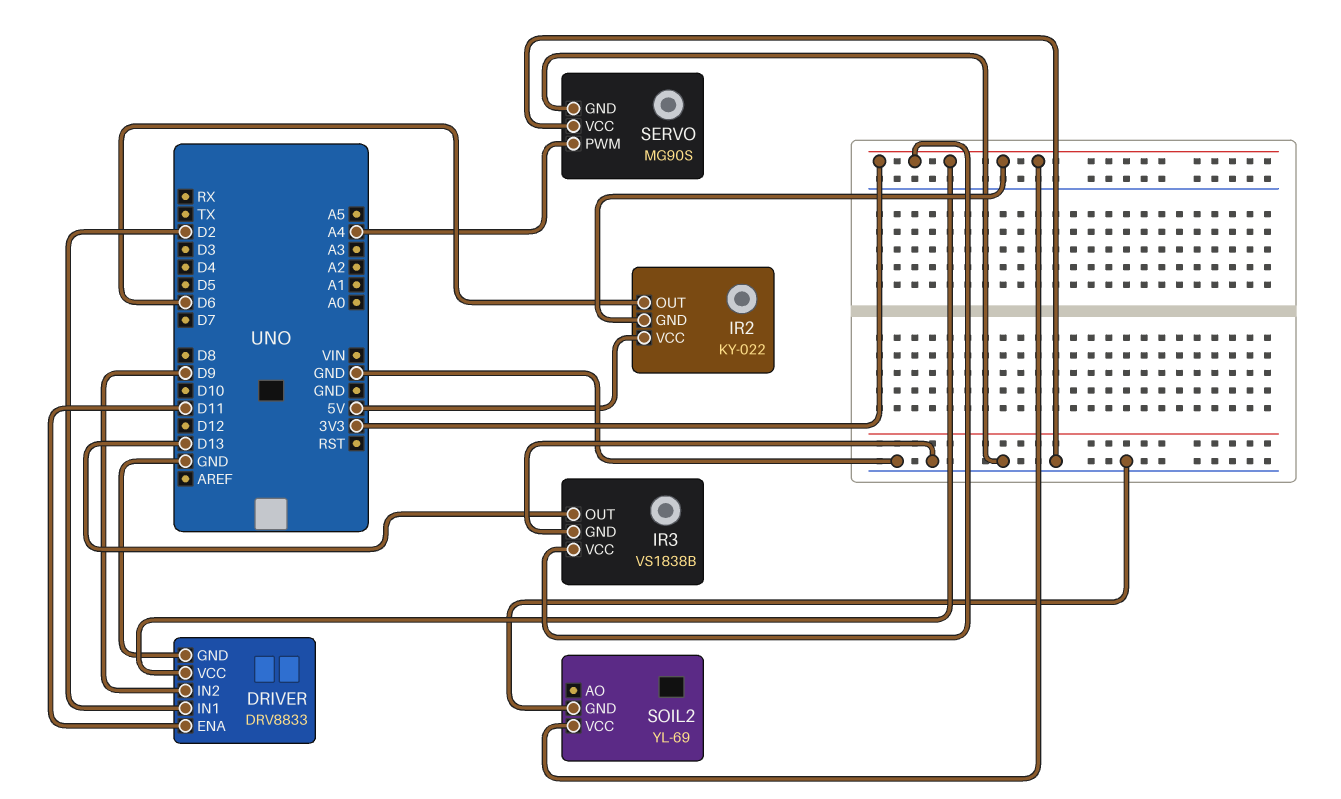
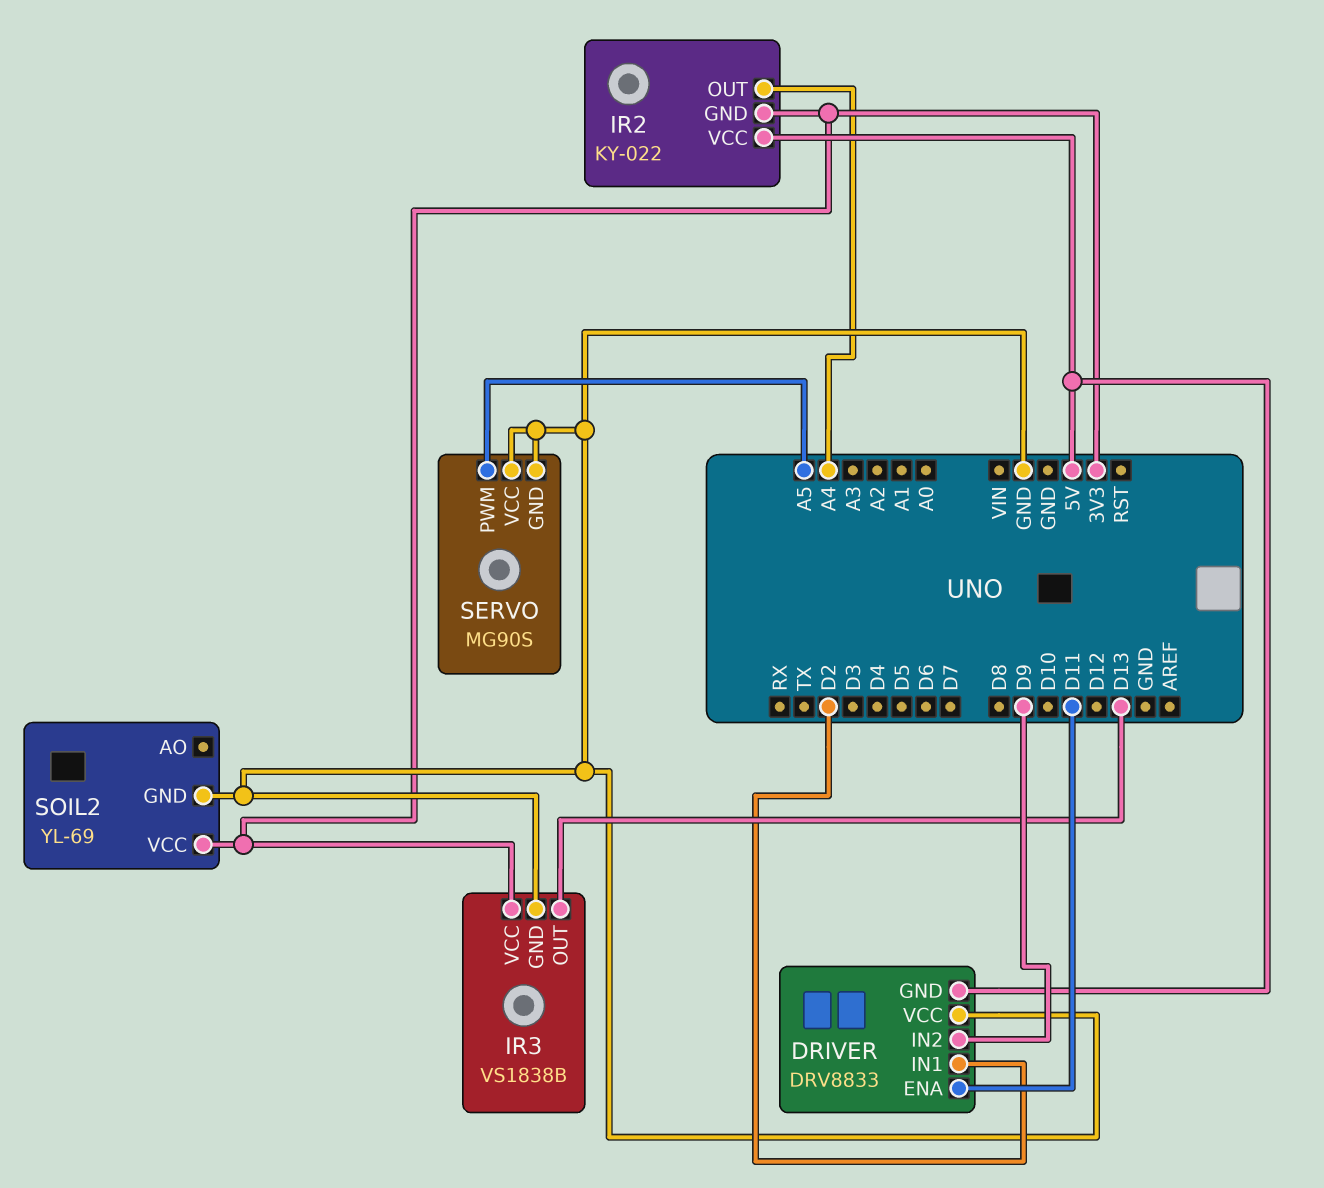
DRIVER pin GND: GND -> 5V
DRIVER pin VCC: 3V3 -> GND
IR2 pin OUT: D6 -> A4
SERVO pin PWM: A4 -> A5

